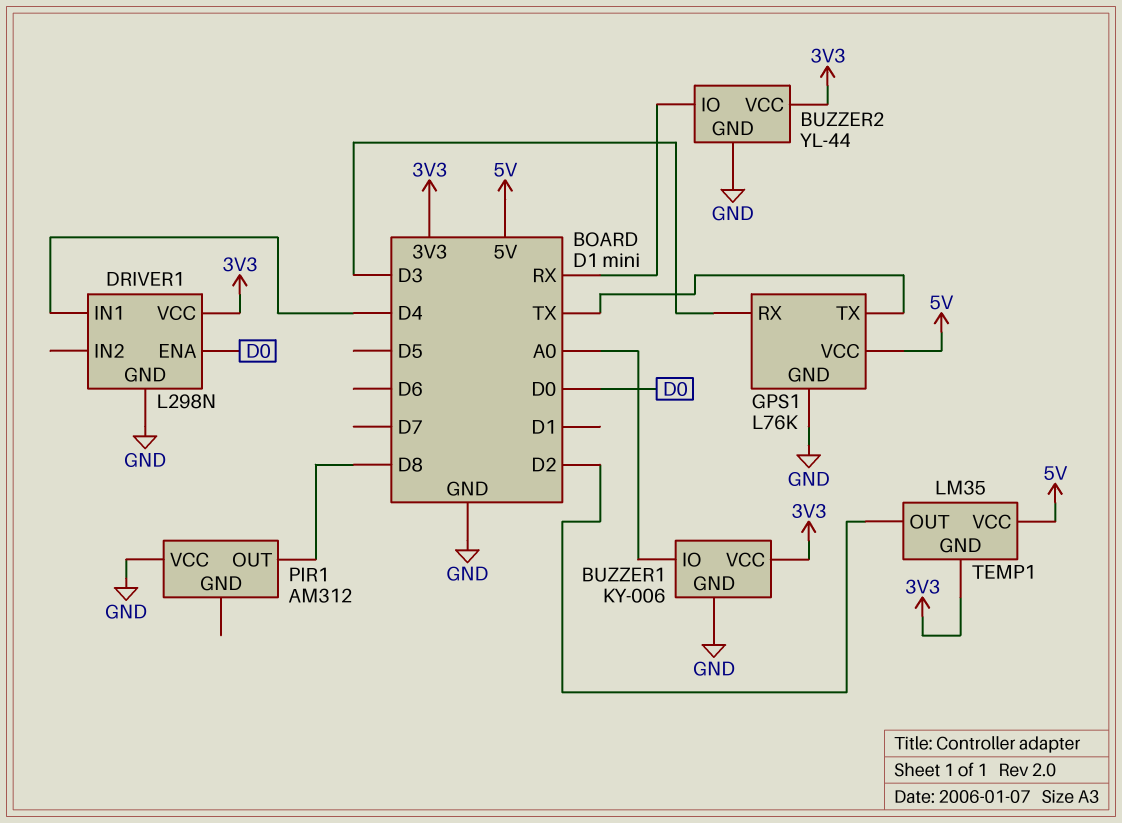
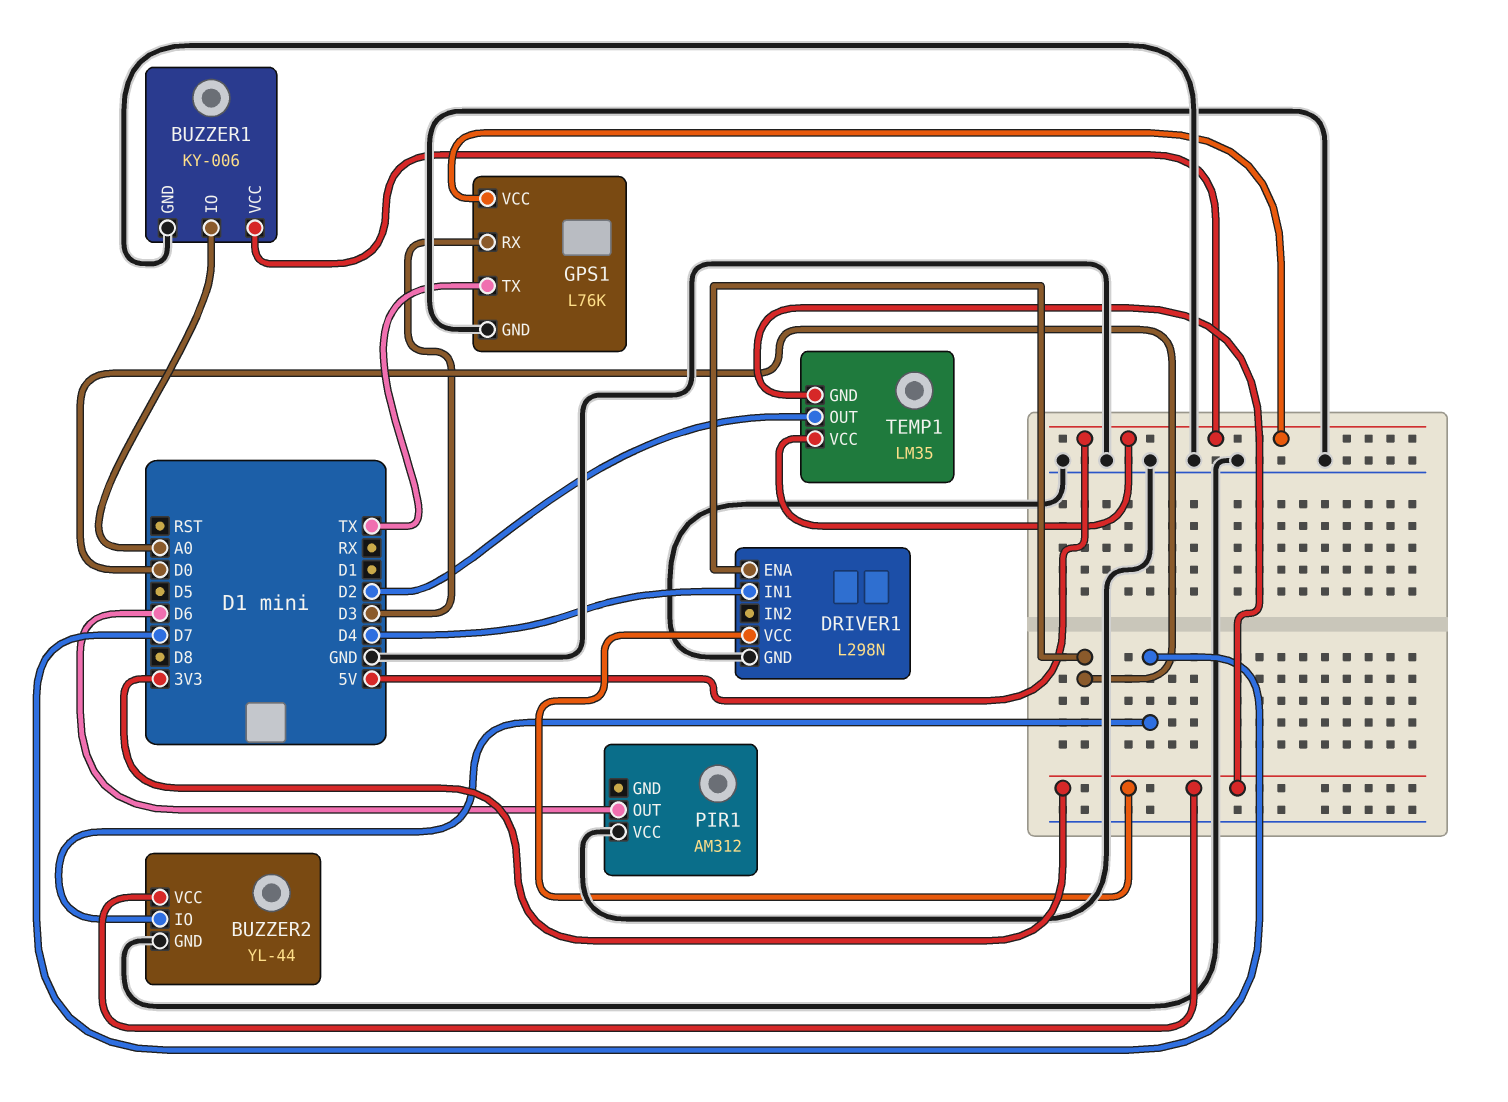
BUZZER1 pin VCC: 3V3 -> 5V
BUZZER2 pin IO: RX -> D7
PIR1 pin OUT: D8 -> D6

